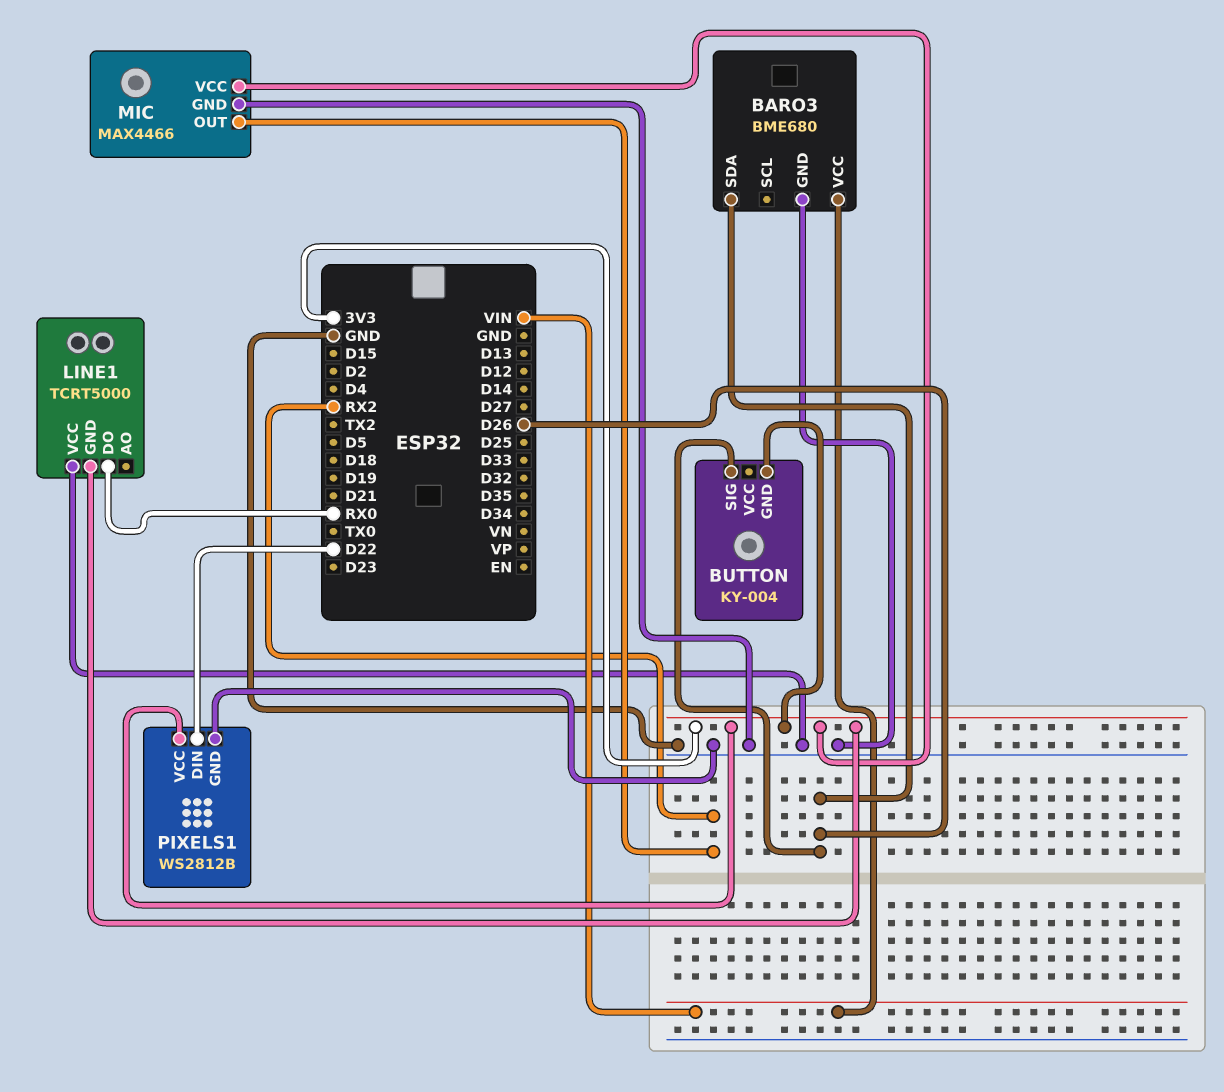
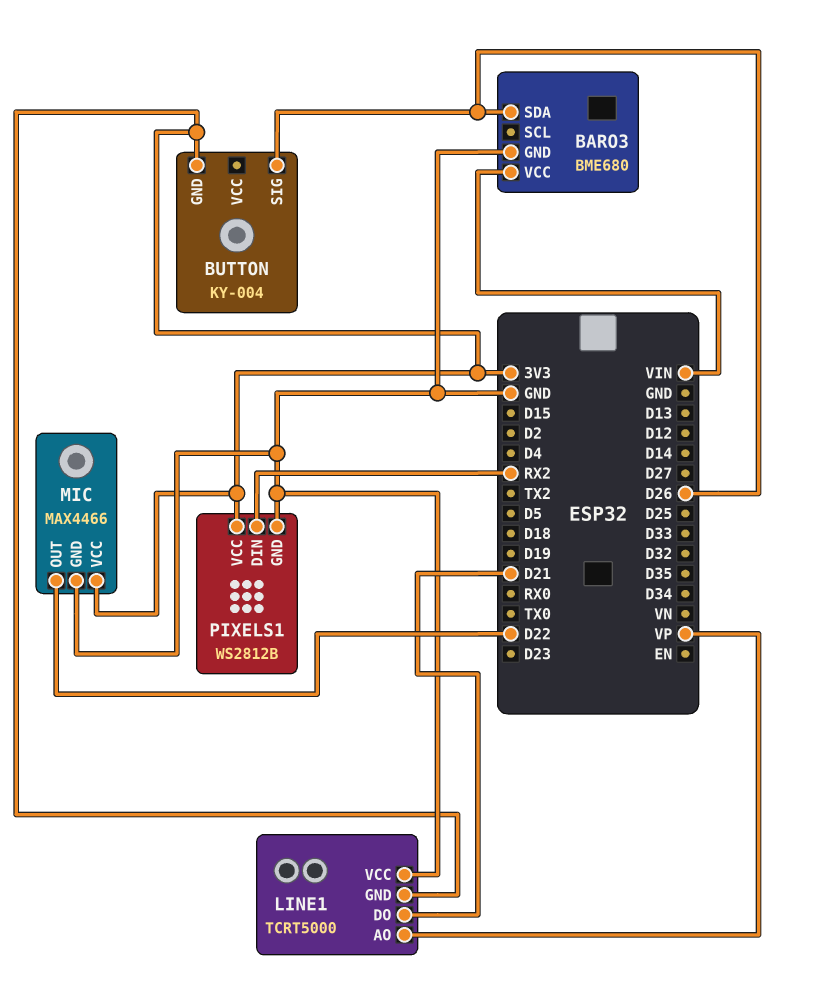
LINE1 pin AO: none -> VP
LINE1 pin DO: RX0 -> D21
MIC pin OUT: RX2 -> D22
PIXELS1 pin DIN: D22 -> RX2

